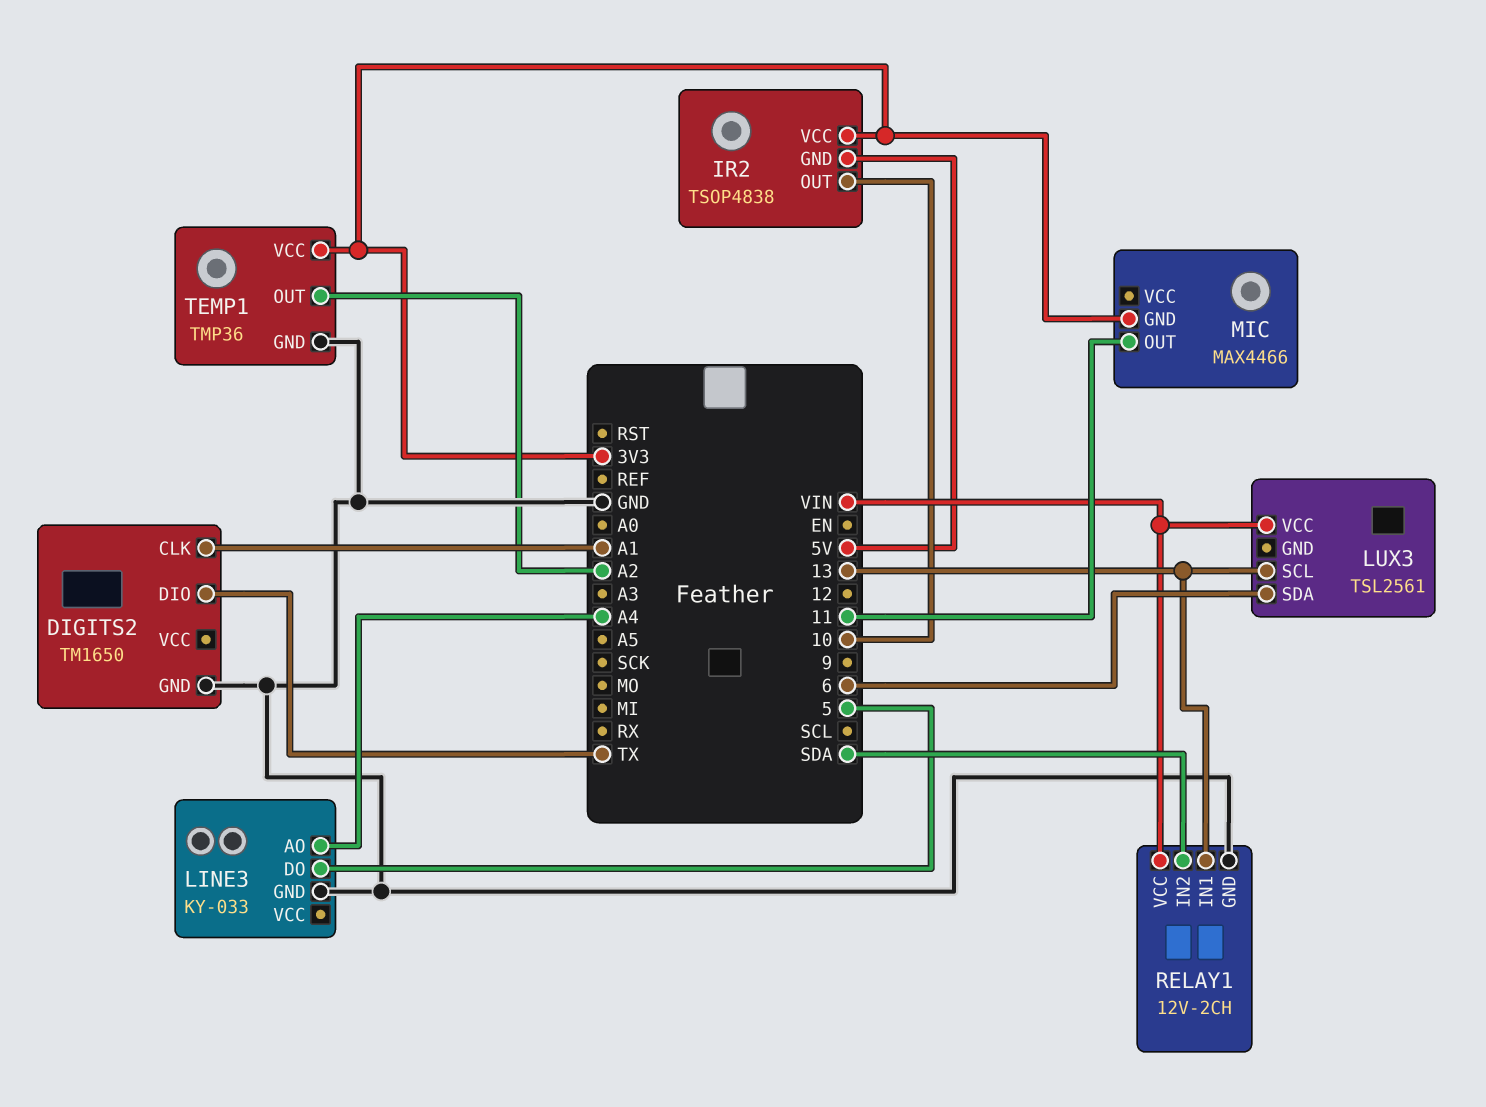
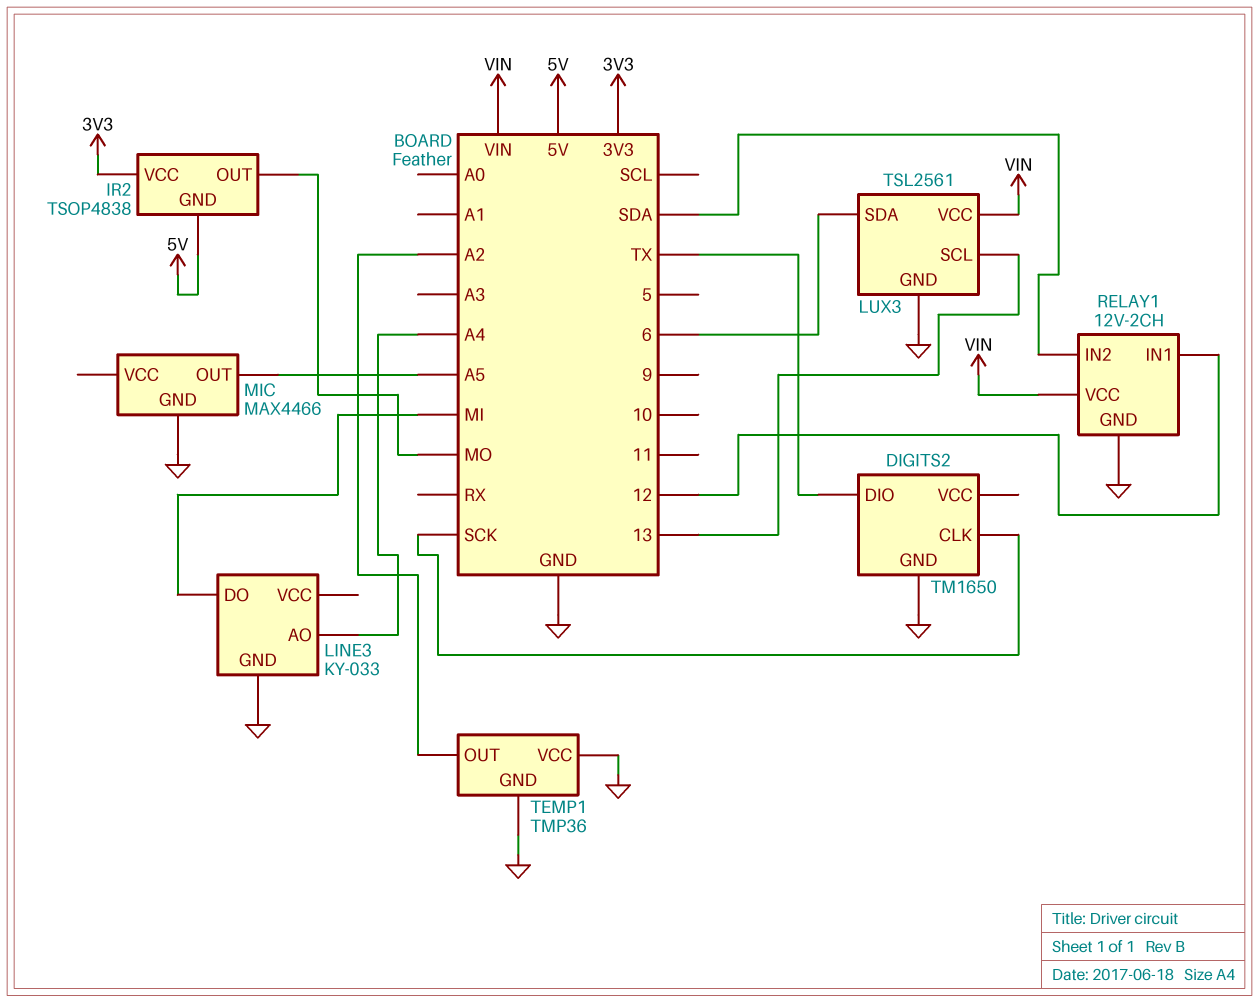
DIGITS2 pin CLK: A1 -> SCK
IR2 pin OUT: 10 -> MO
LINE3 pin DO: 5 -> MI
LUX3 pin GND: none -> GND
MIC pin GND: 3V3 -> GND
MIC pin OUT: 11 -> A5
RELAY1 pin IN1: 13 -> 12
TEMP1 pin VCC: 3V3 -> GND

